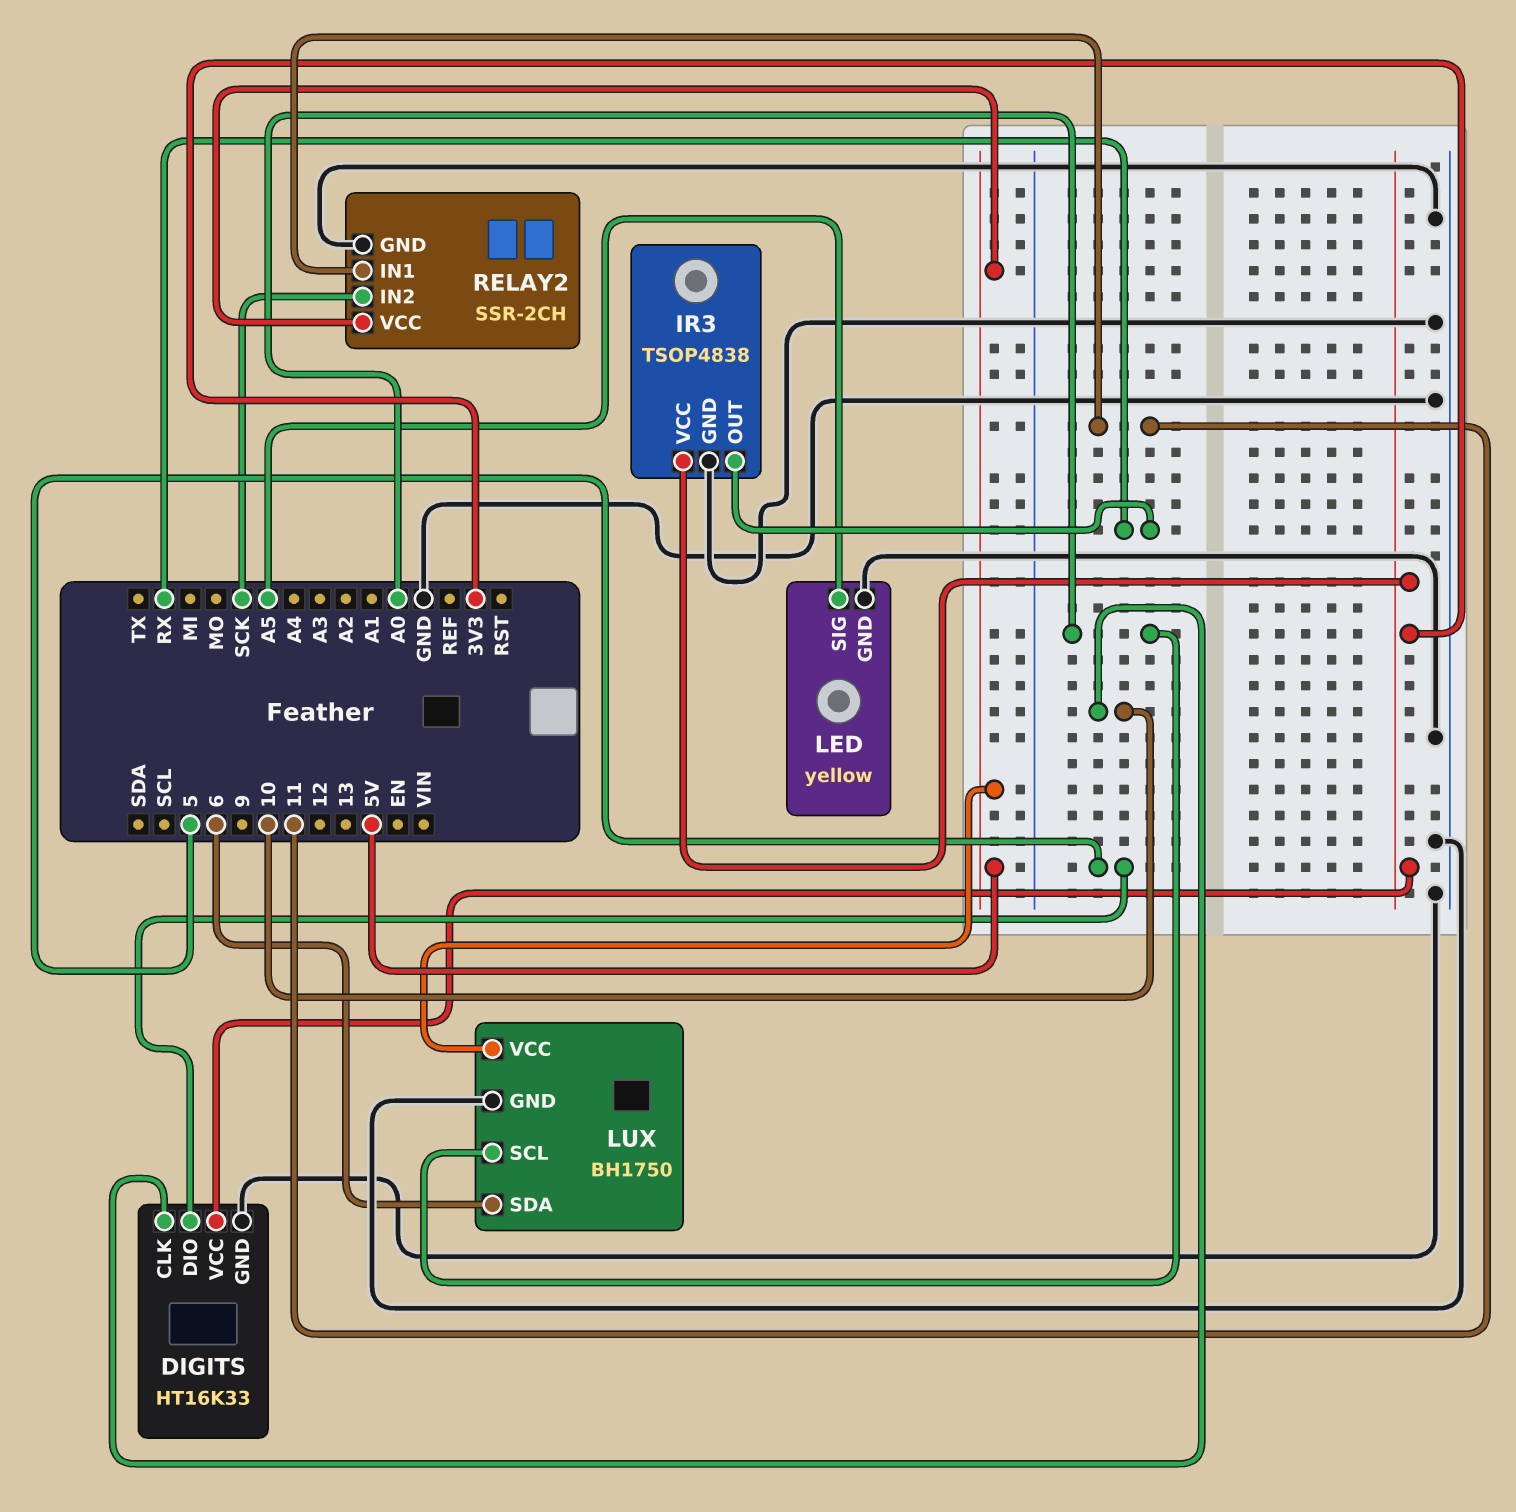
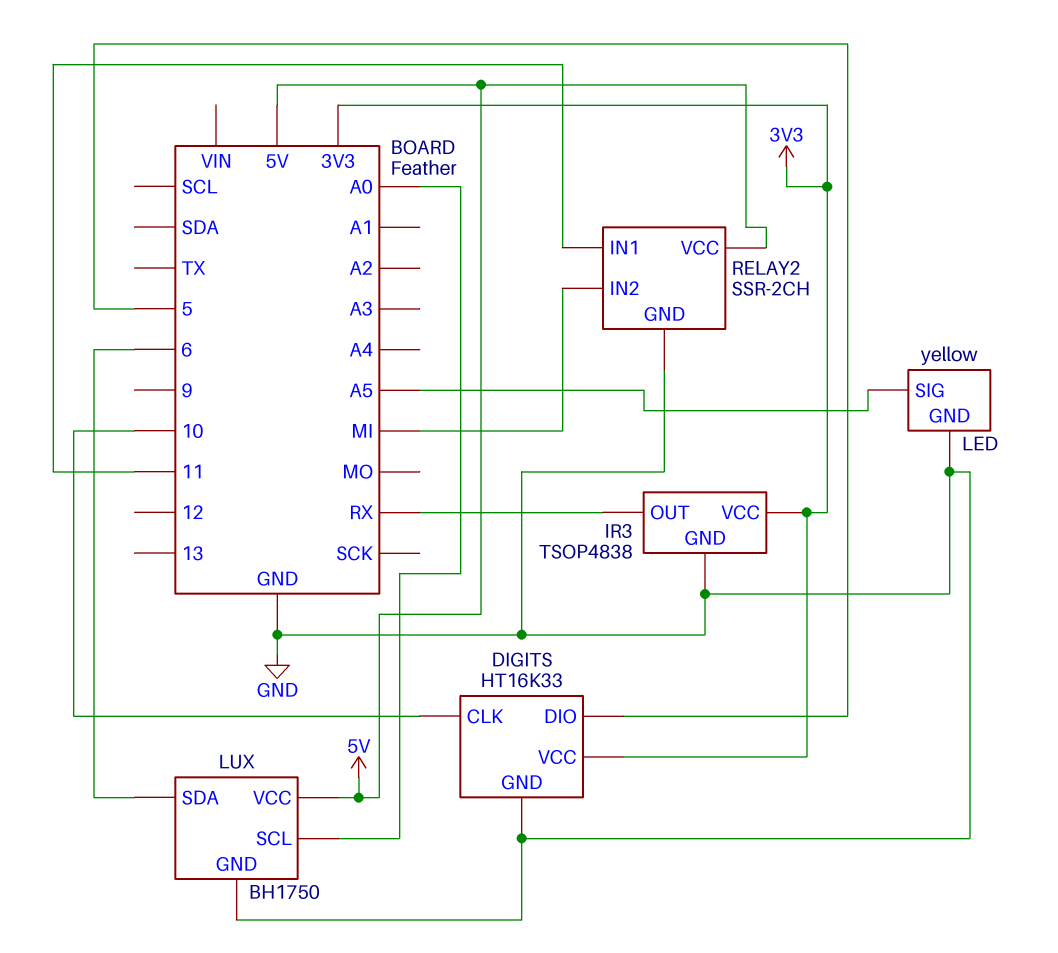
RELAY2 pin IN2: SCK -> MI

